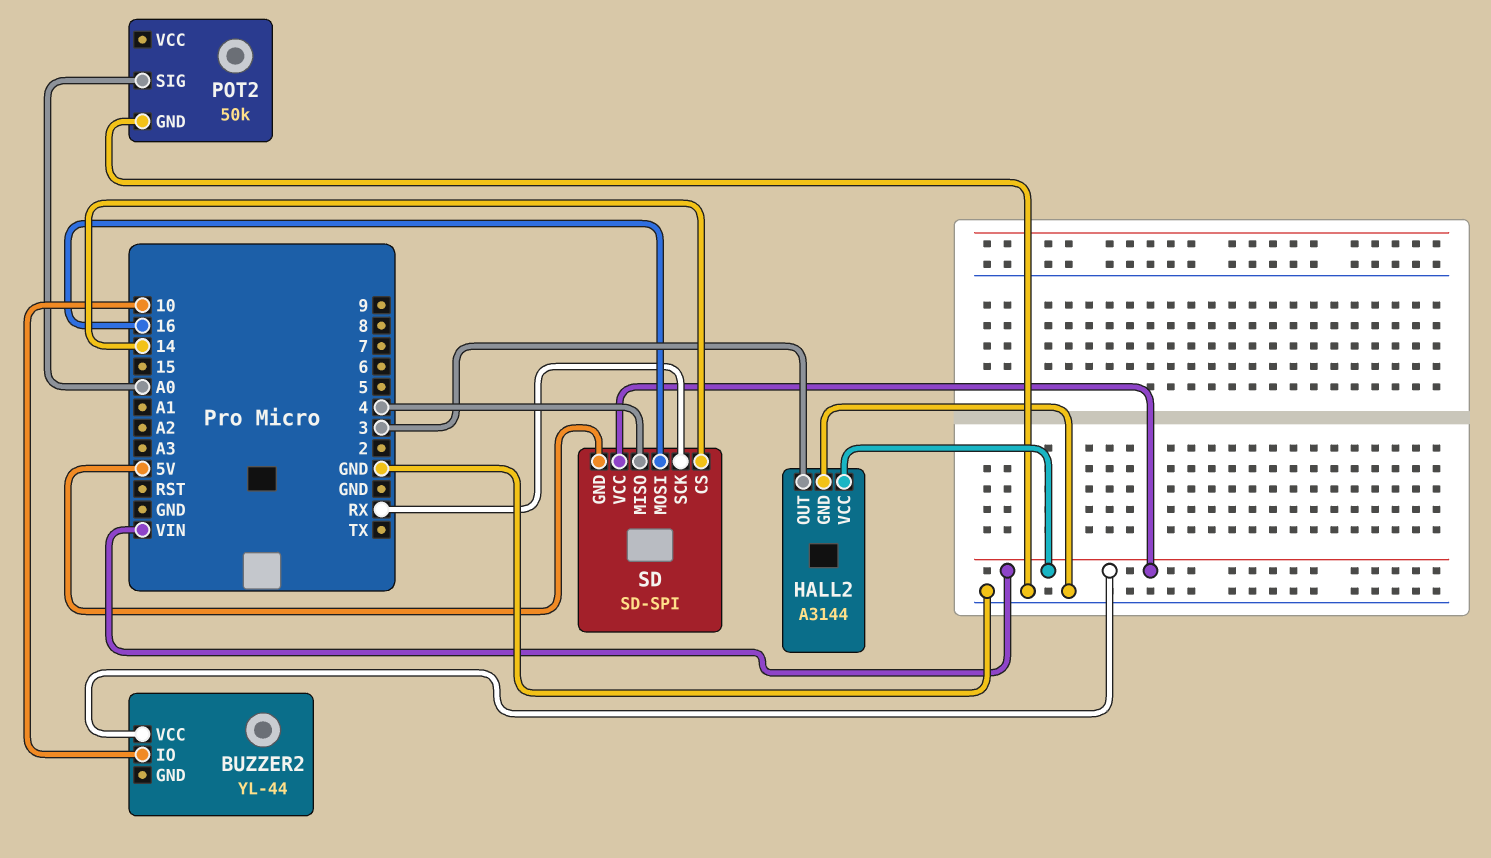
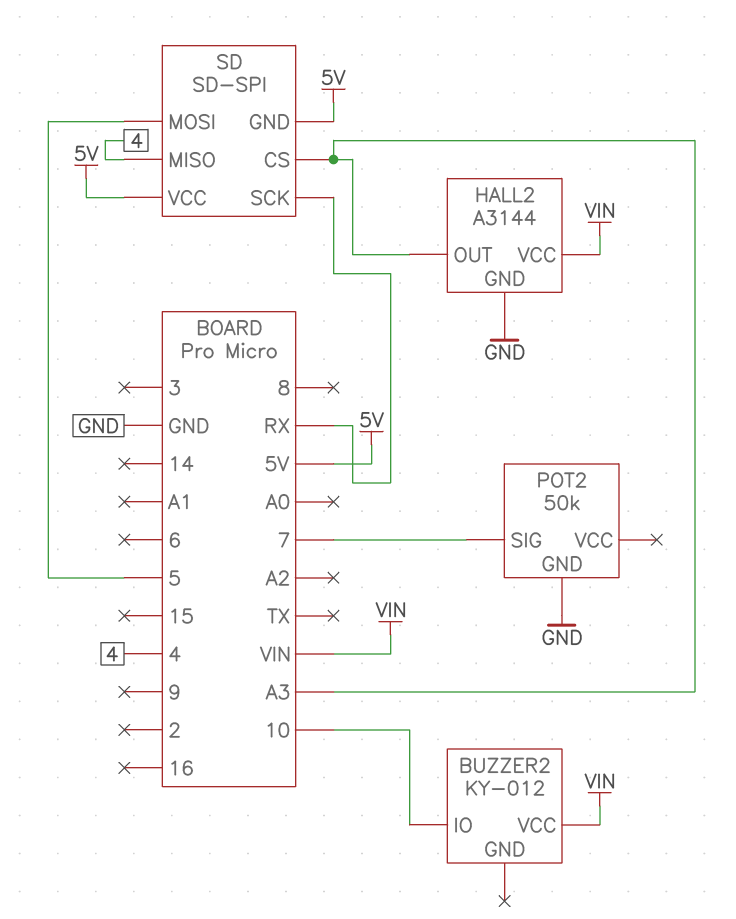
BUZZER2: YL-44 -> KY-012
HALL2 pin OUT: 3 -> A3
POT2 pin SIG: A0 -> 7
SD pin CS: 14 -> A3
SD pin MOSI: 16 -> 5
SD pin VCC: VIN -> 5V

